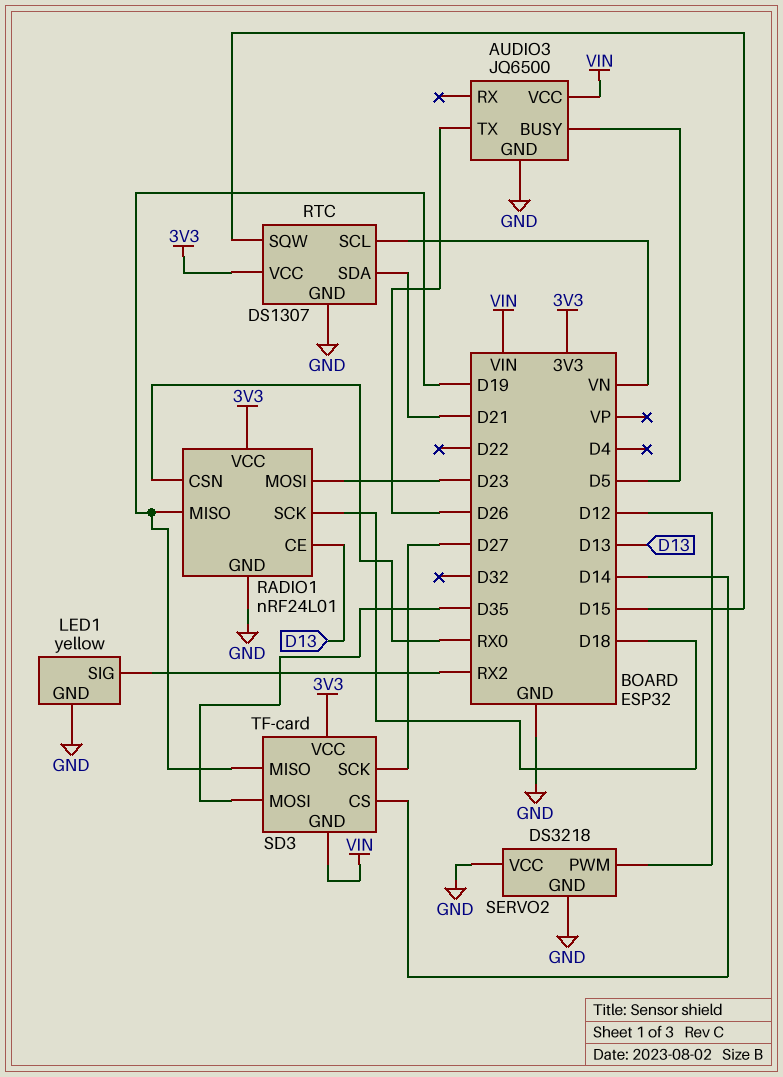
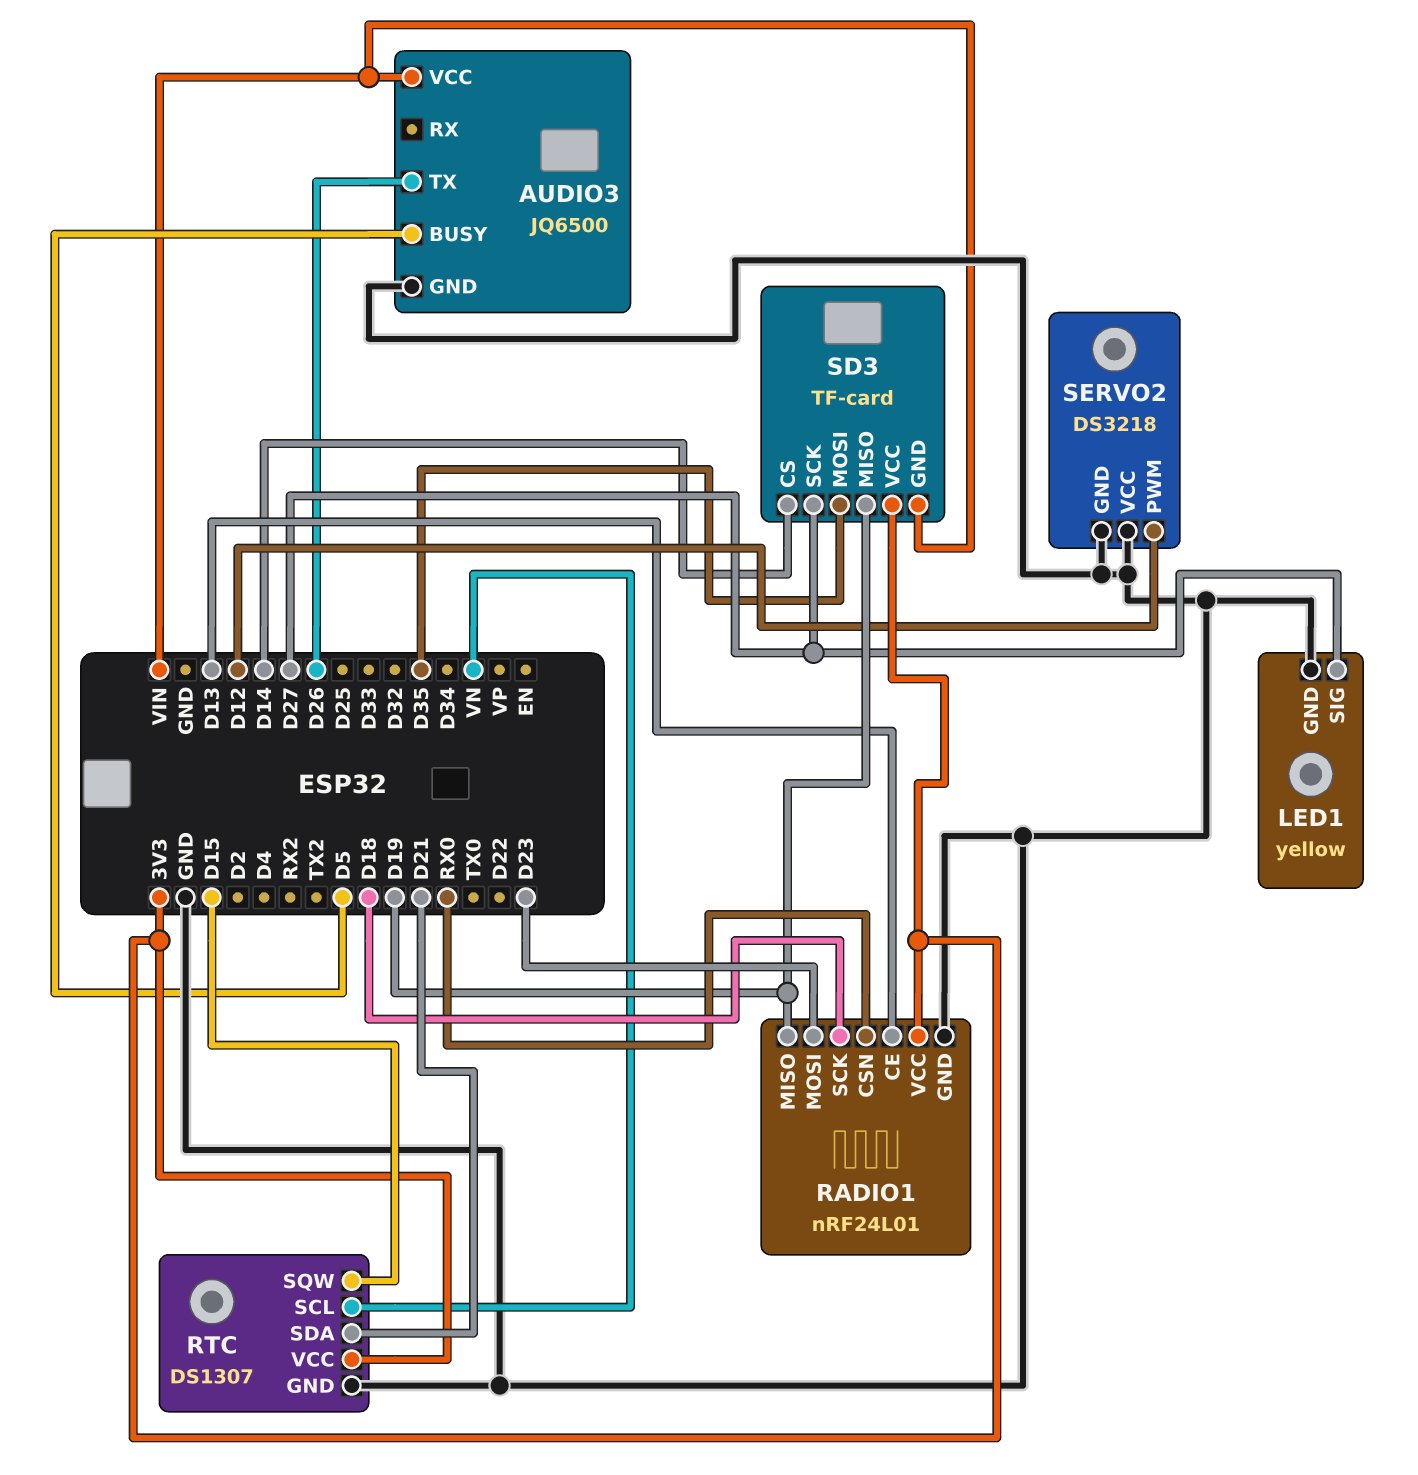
LED1 pin SIG: RX2 -> D27

